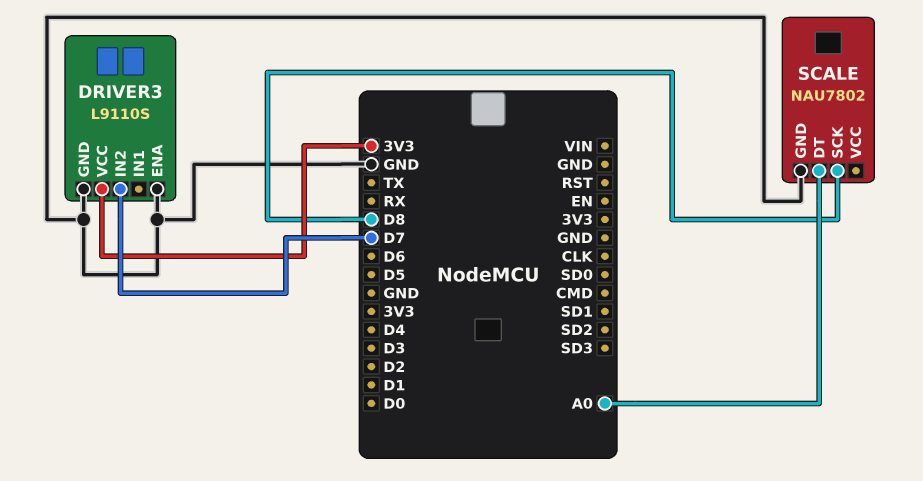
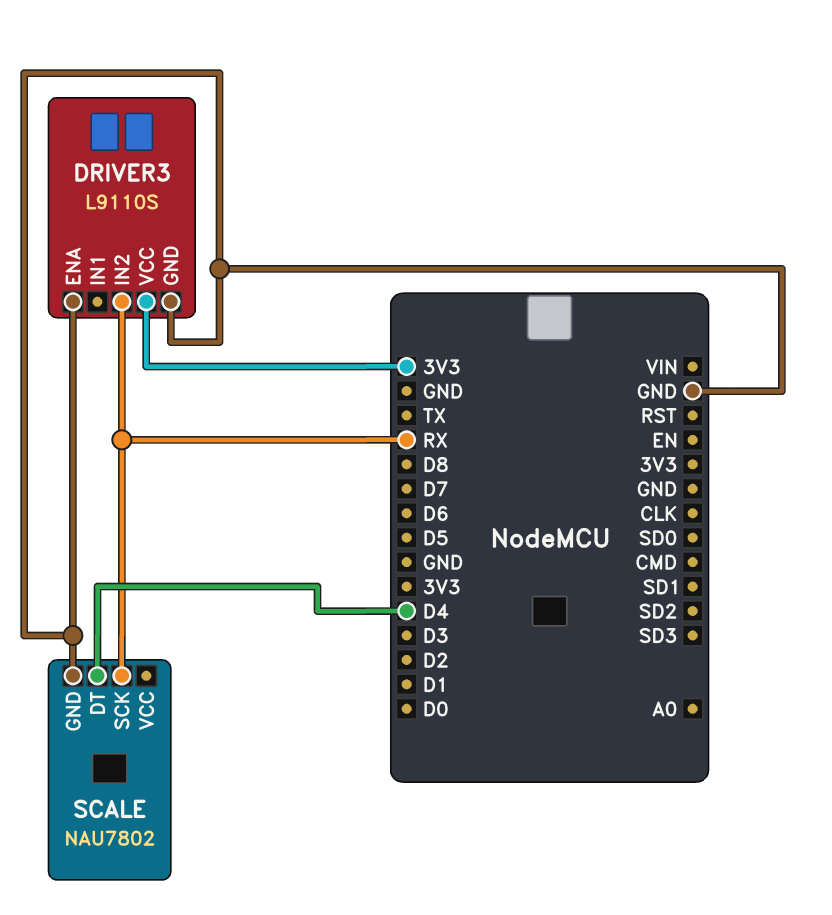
DRIVER3 pin IN2: D7 -> RX
SCALE pin DT: A0 -> D4
SCALE pin SCK: D8 -> RX

